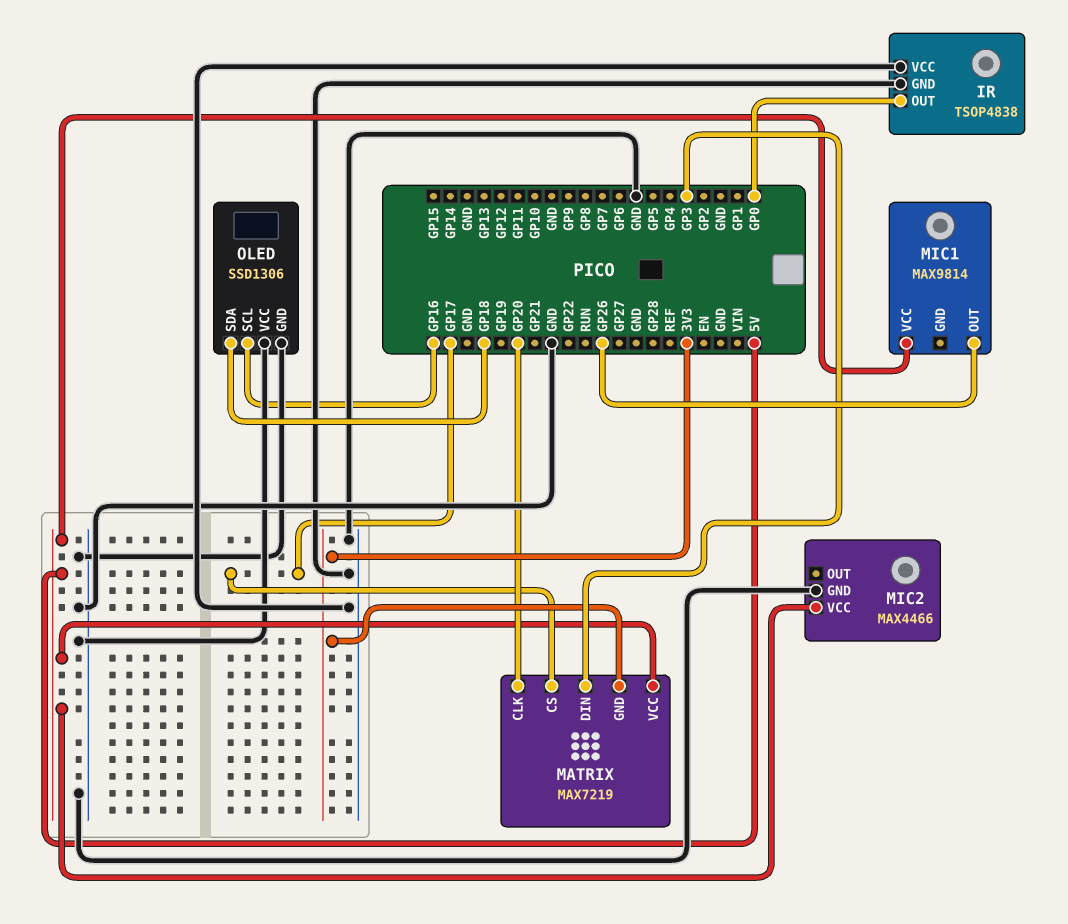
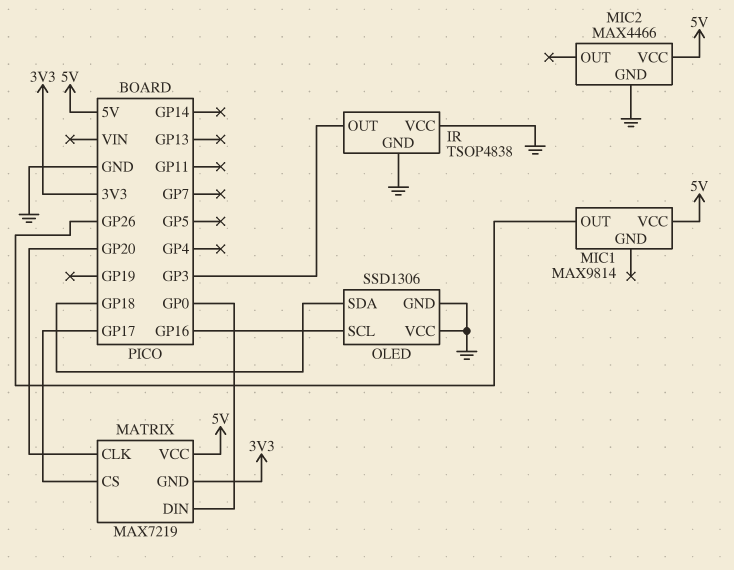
IR pin OUT: GP0 -> GP3
MATRIX pin DIN: GP3 -> GP0

